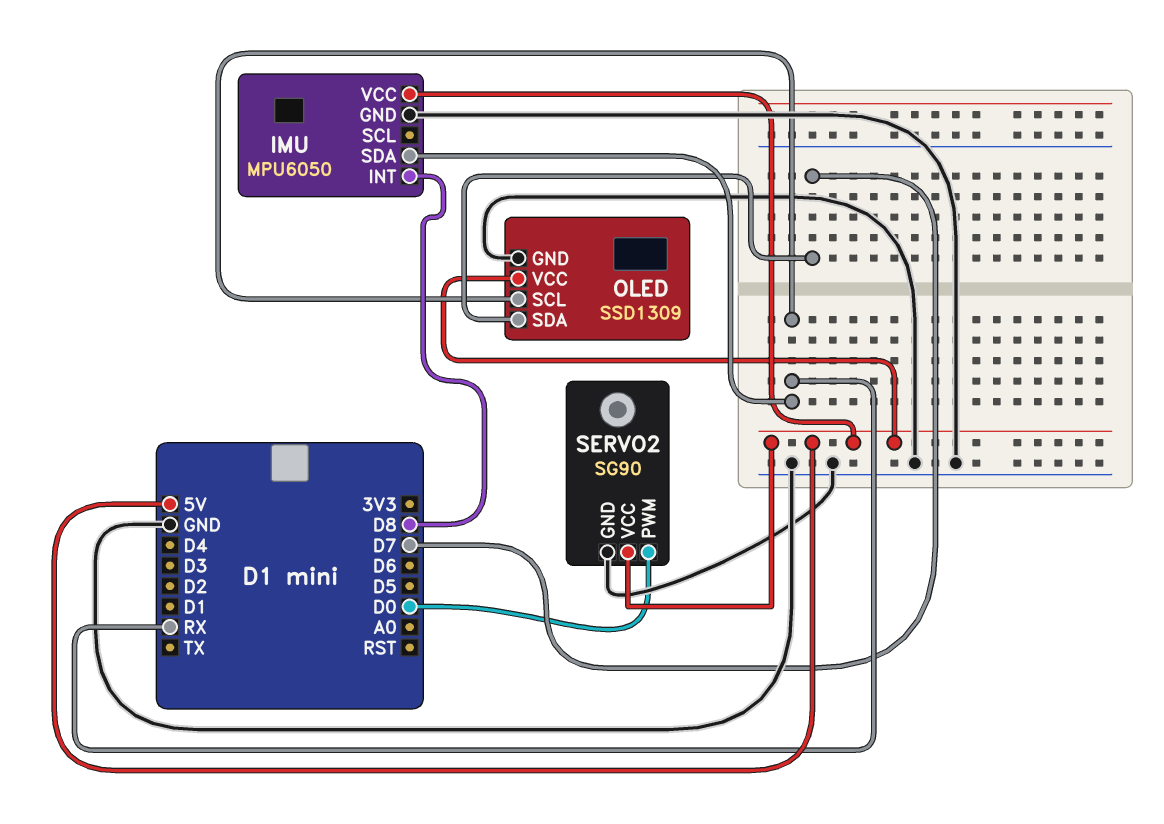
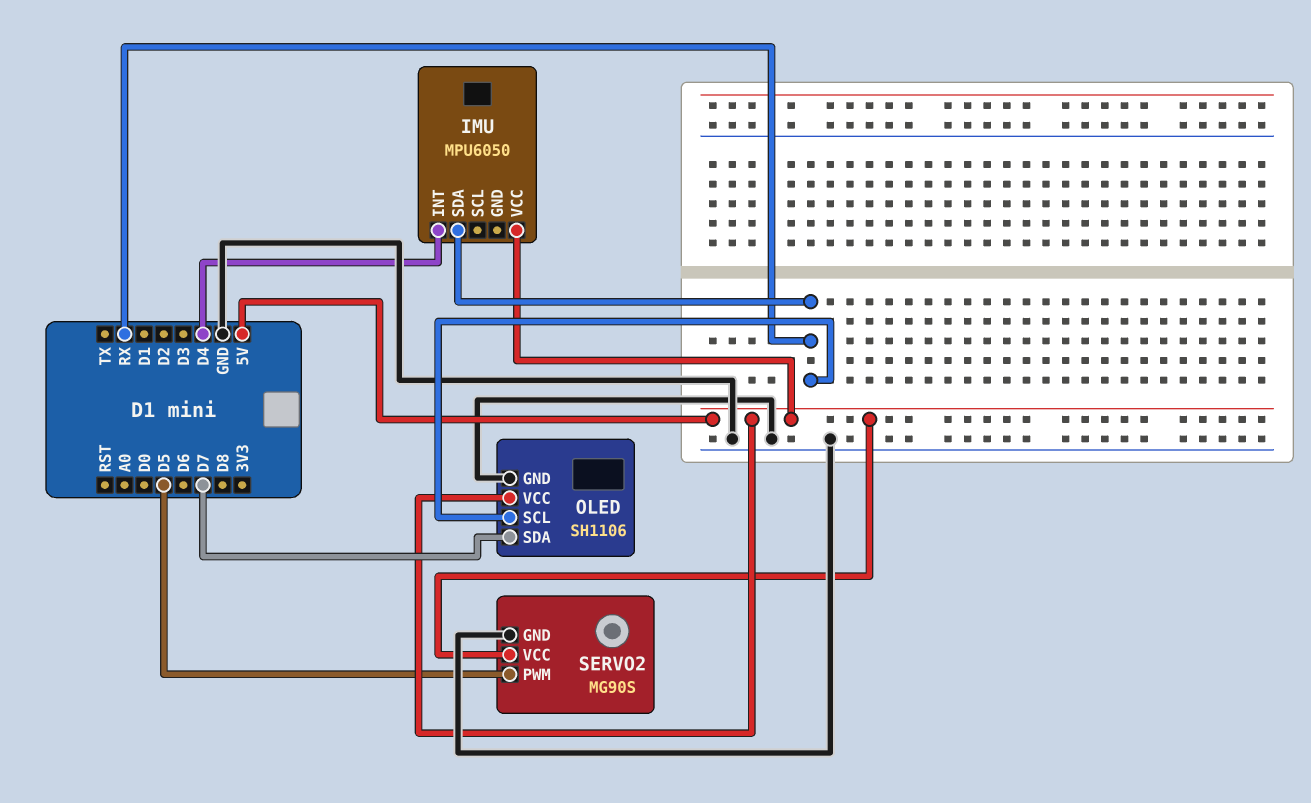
IMU pin GND: GND -> none
IMU pin INT: D8 -> D4
OLED: SSD1309 -> SH1106
SERVO2: SG90 -> MG90S
SERVO2 pin PWM: D0 -> D5

